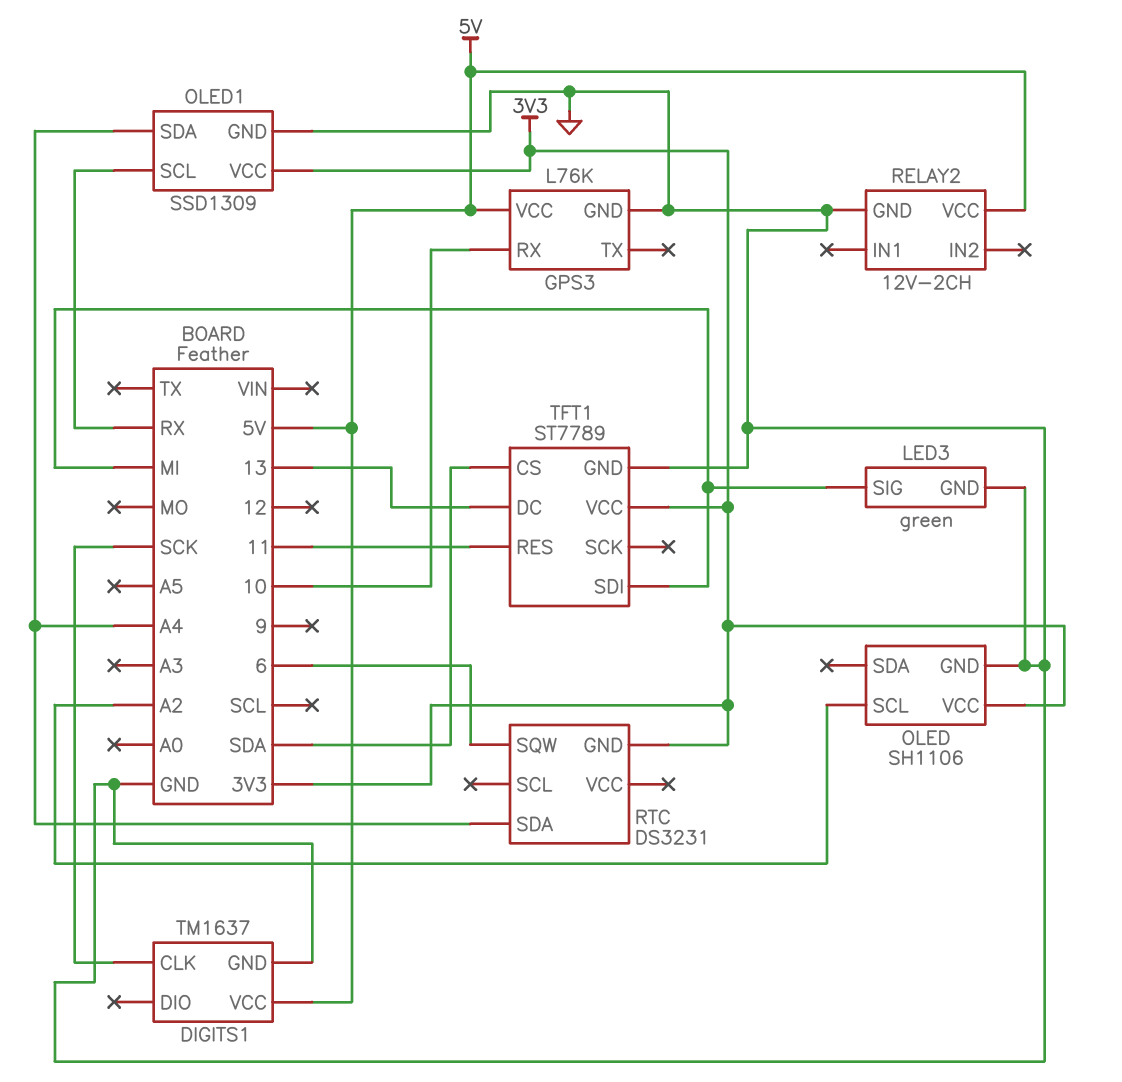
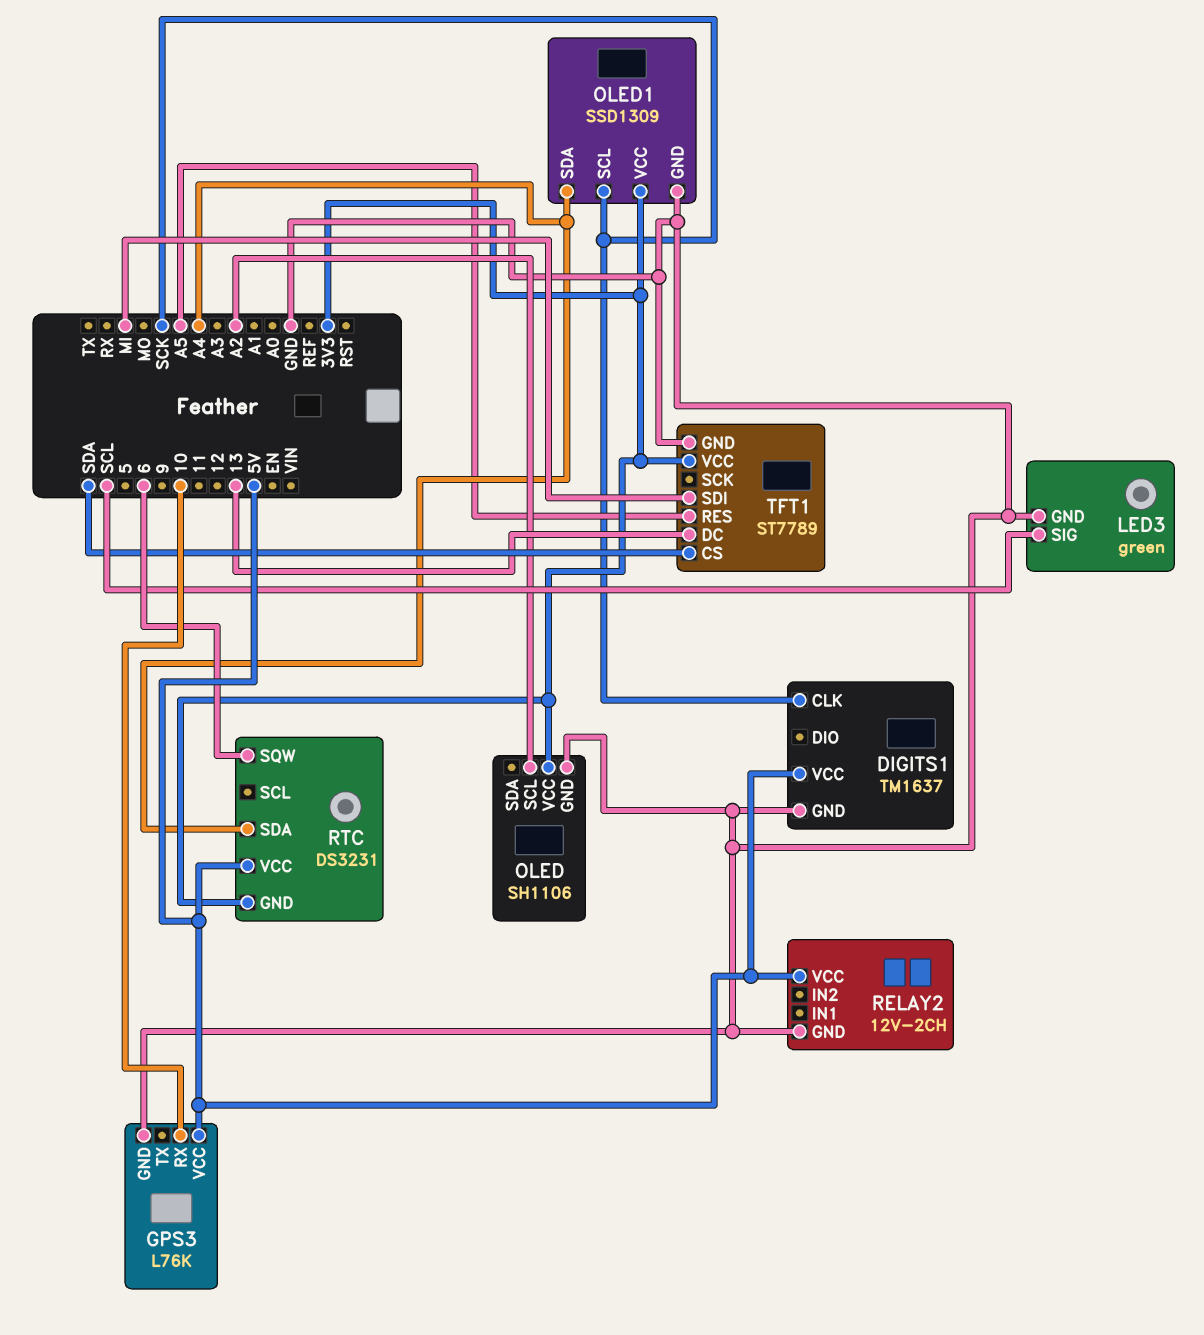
LED3 pin SIG: MI -> SCL
OLED1 pin SCL: RX -> SCK
RTC pin VCC: none -> 5V
TFT1 pin RES: 11 -> A5

